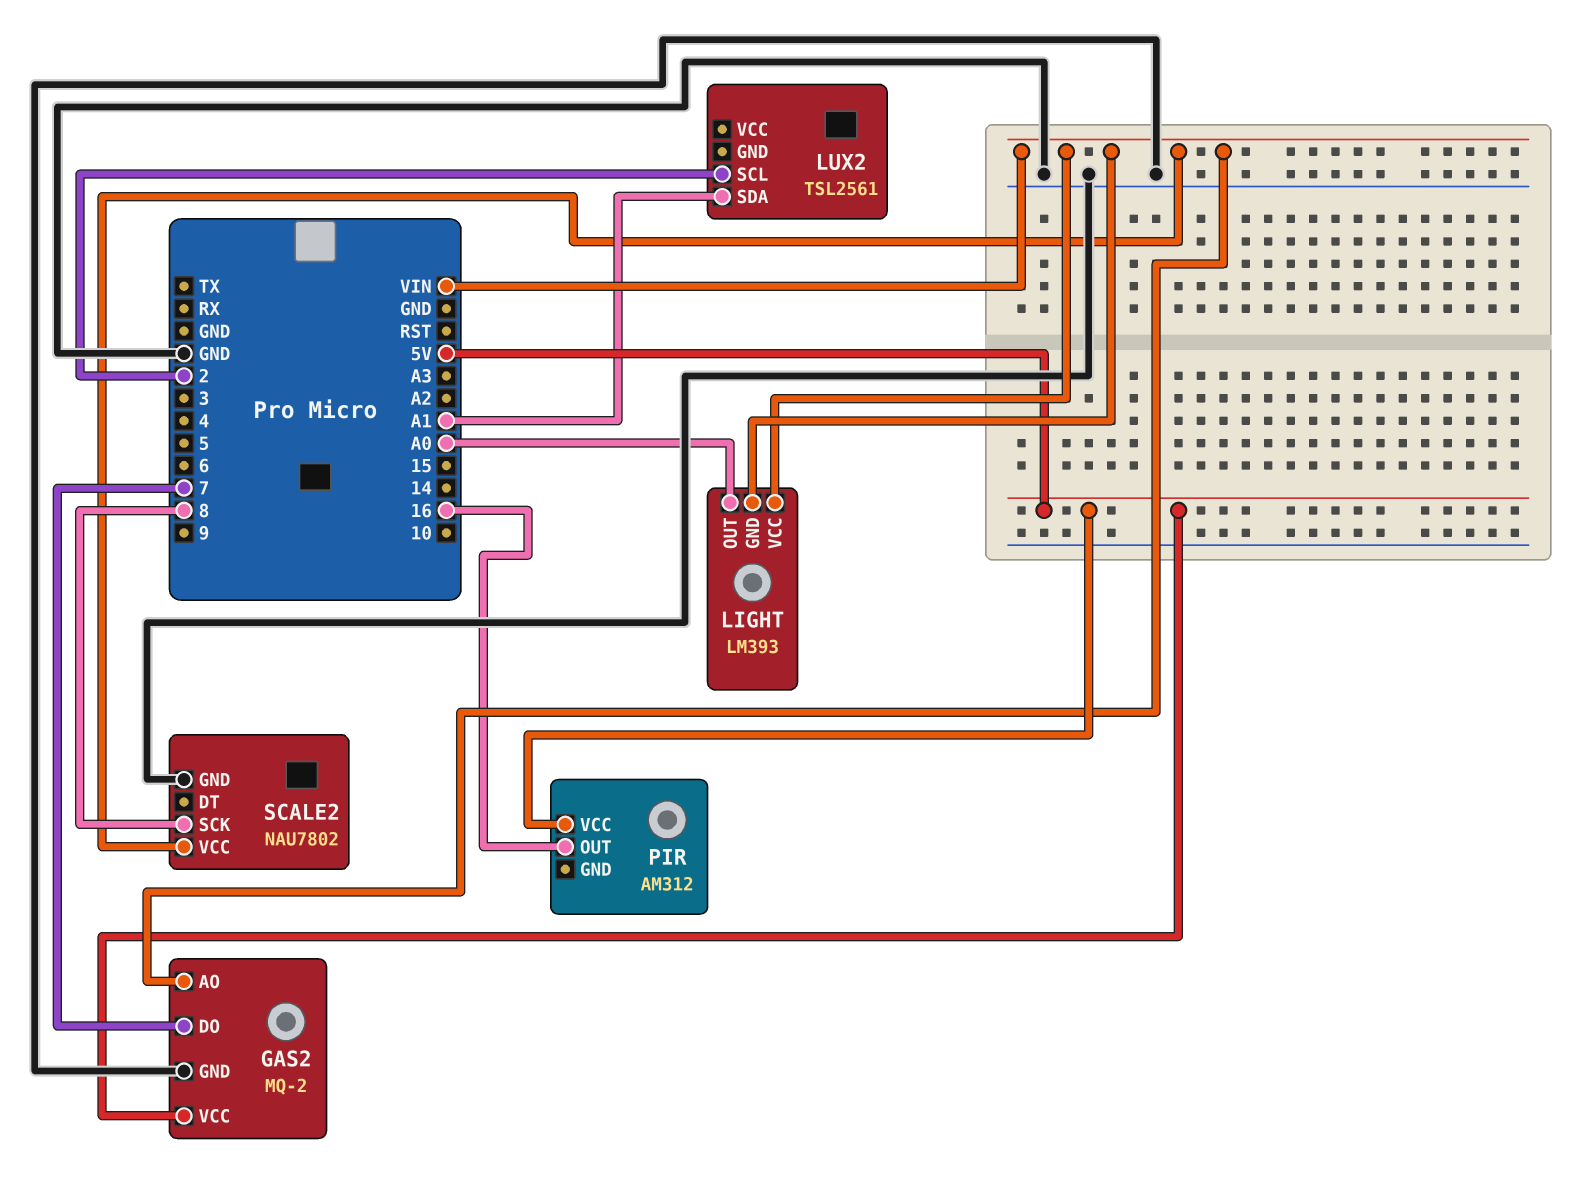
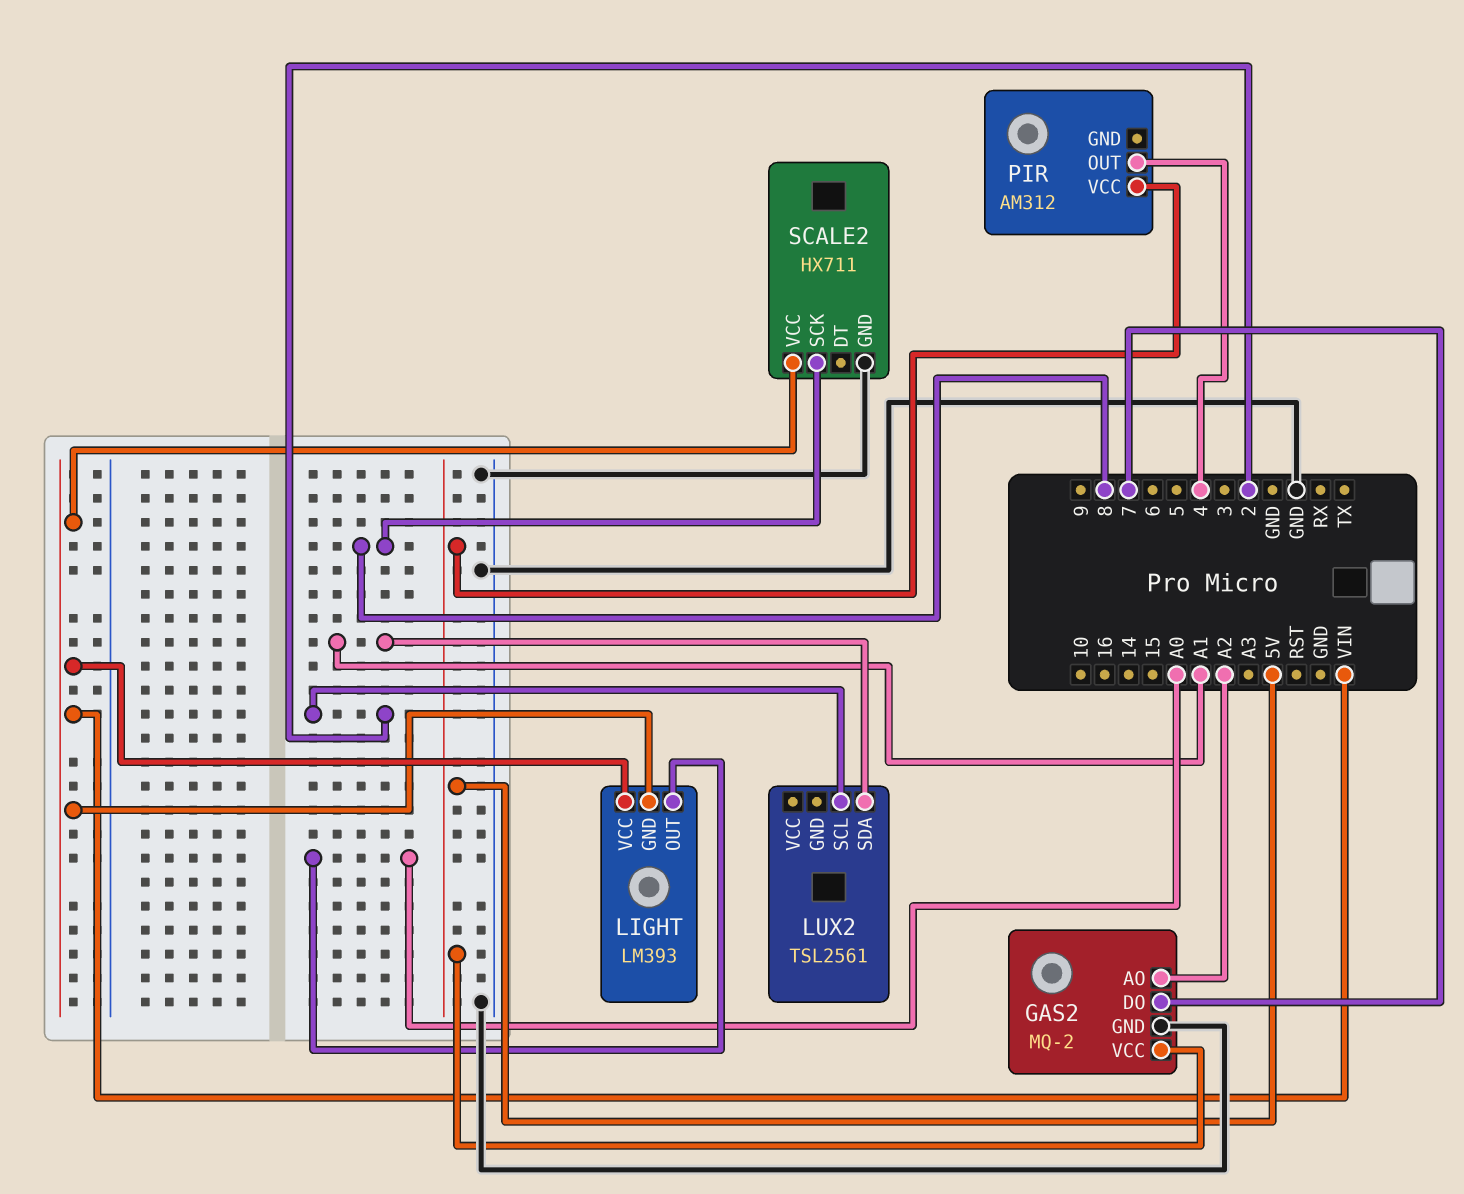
GAS2 pin AO: VIN -> A2
PIR pin OUT: 16 -> 4
SCALE2: NAU7802 -> HX711

